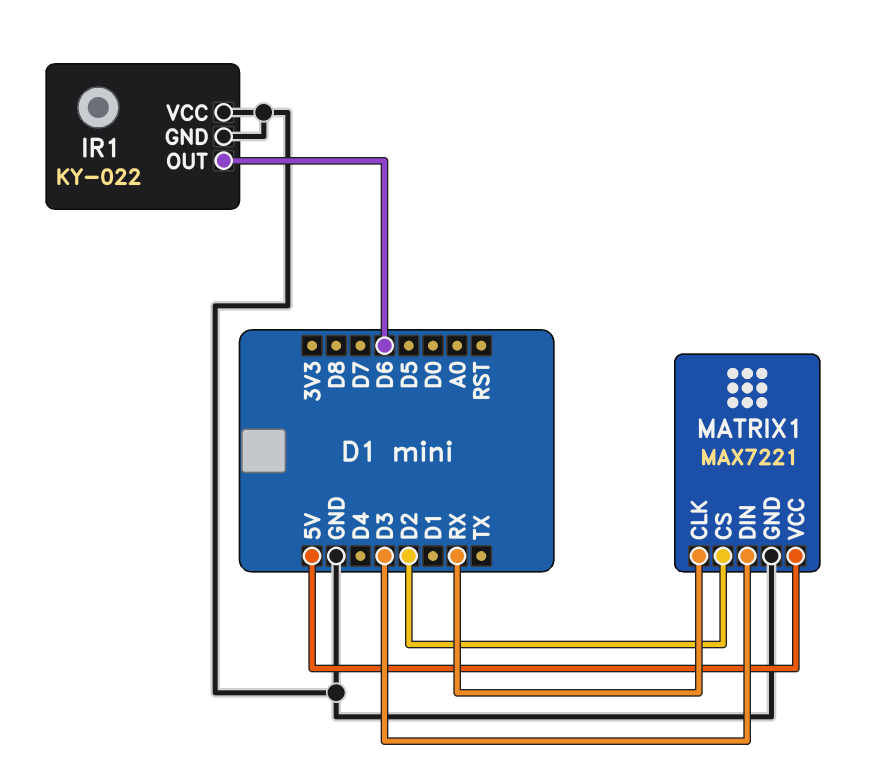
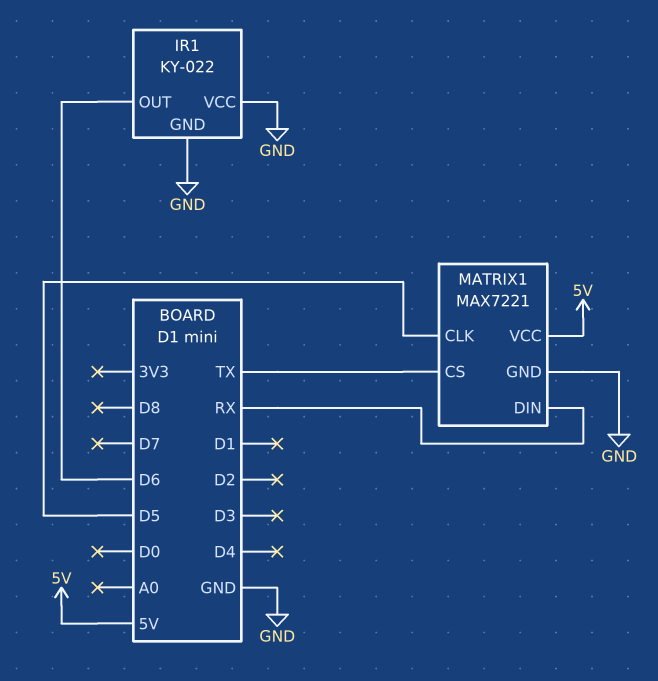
MATRIX1 pin CLK: RX -> D5
MATRIX1 pin CS: D2 -> TX
MATRIX1 pin DIN: D3 -> RX

